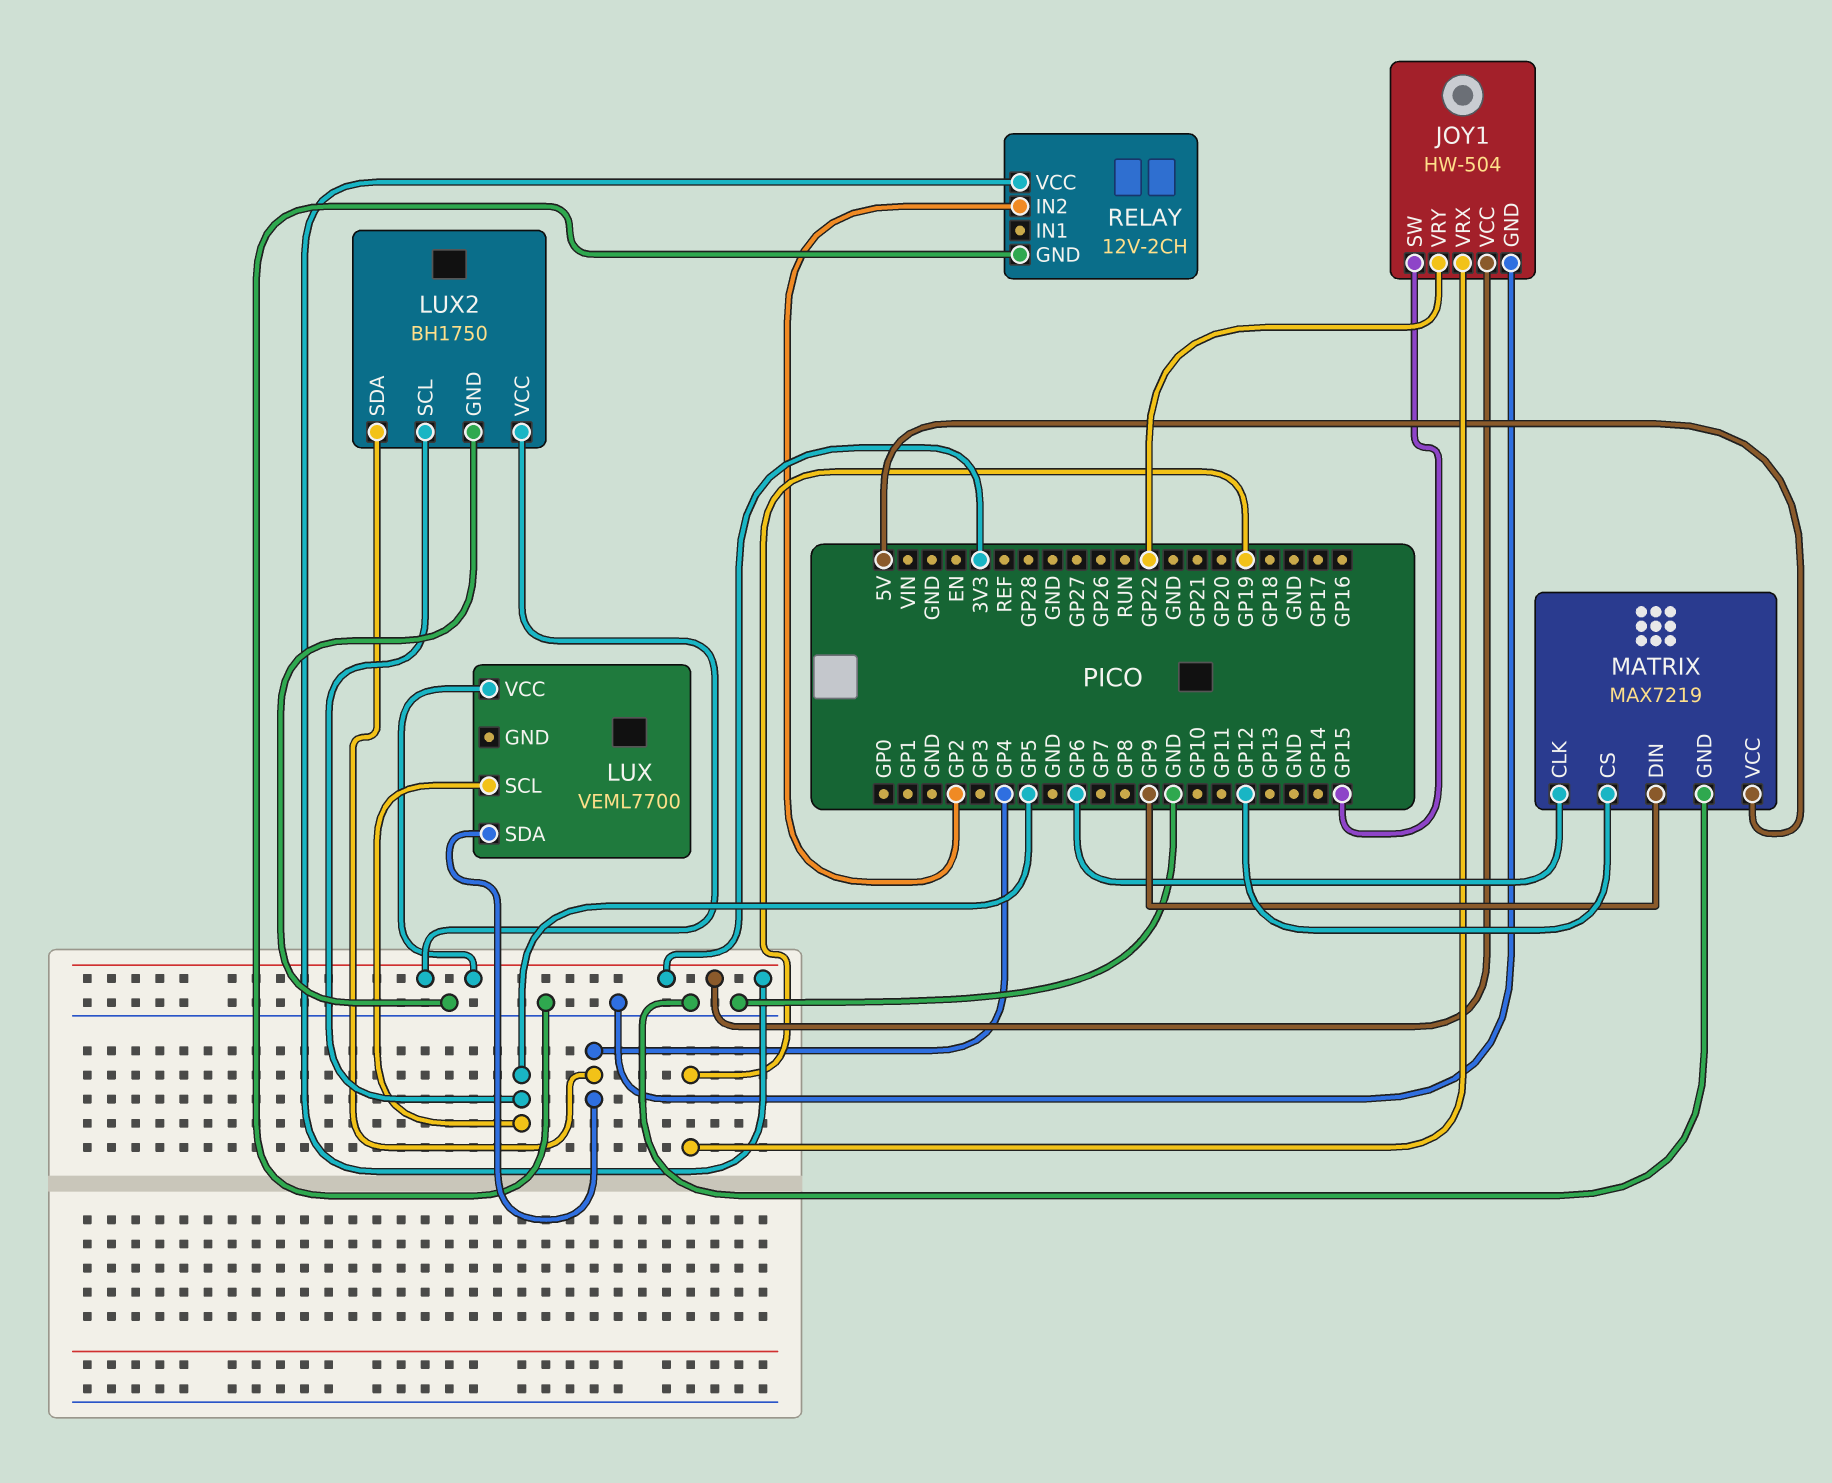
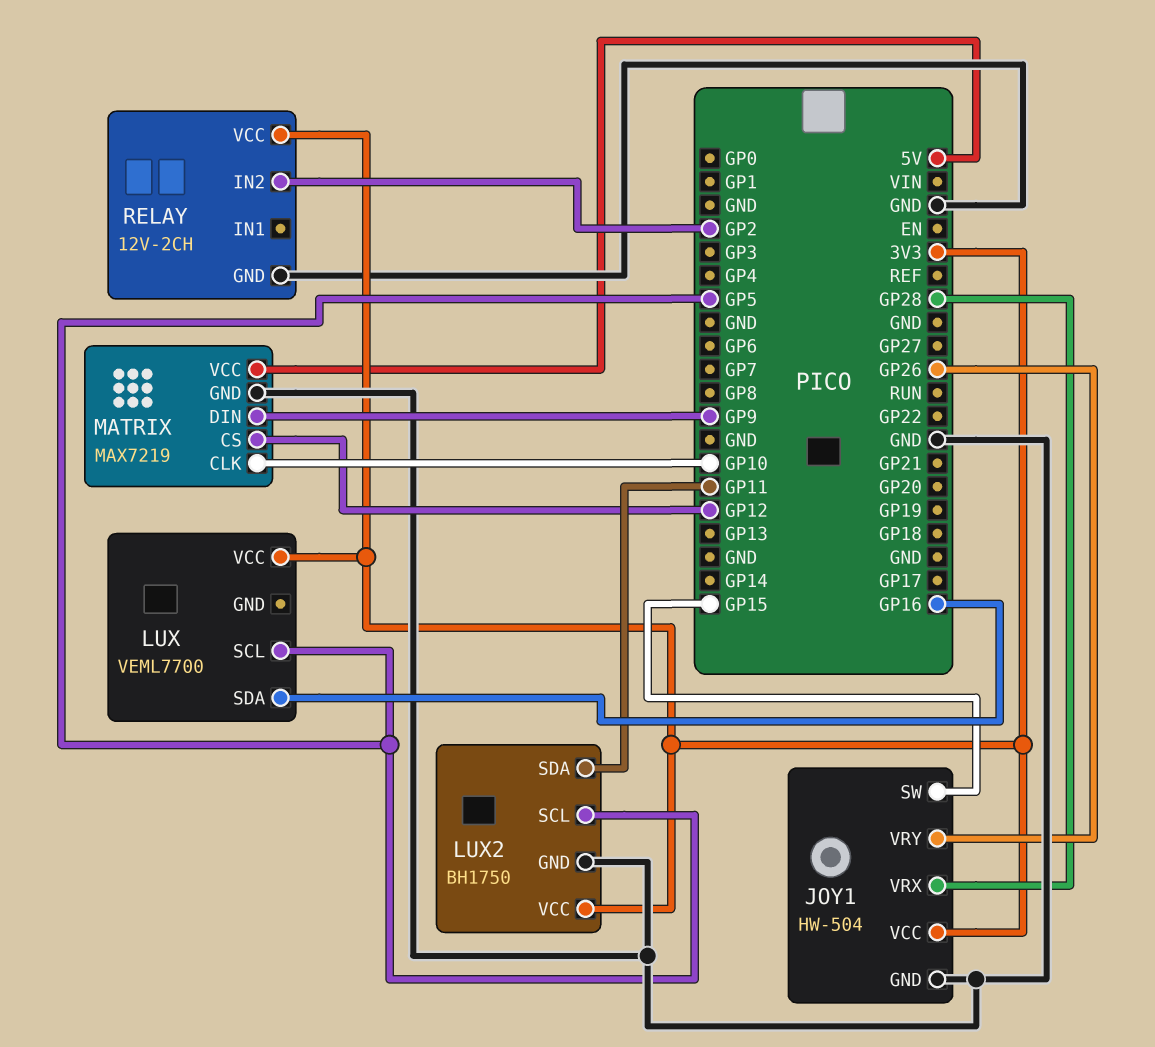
JOY1 pin VRX: GP19 -> GP28
JOY1 pin VRY: GP22 -> GP26
LUX pin SDA: GP4 -> GP16
LUX2 pin SDA: GP4 -> GP11
MATRIX pin CLK: GP6 -> GP10

